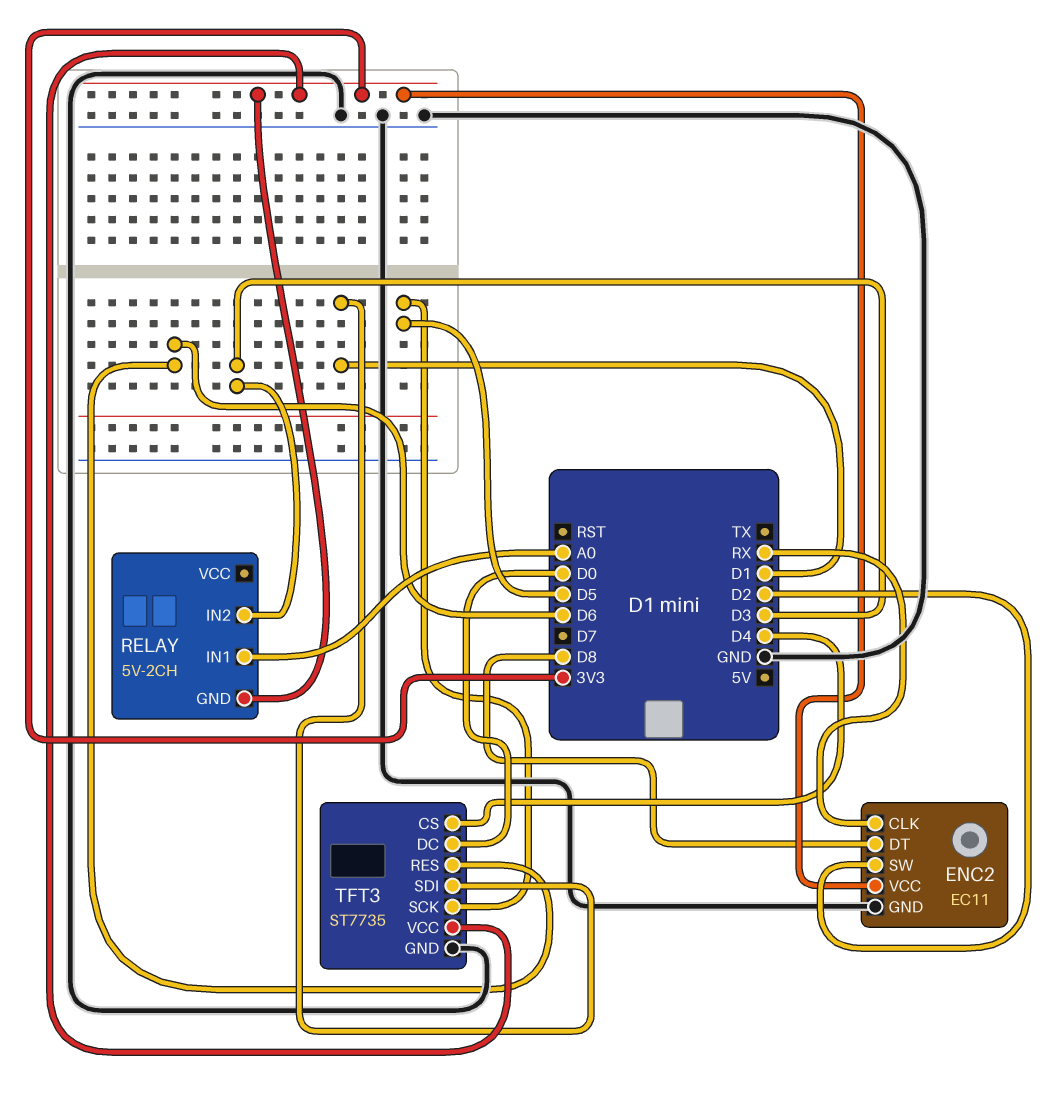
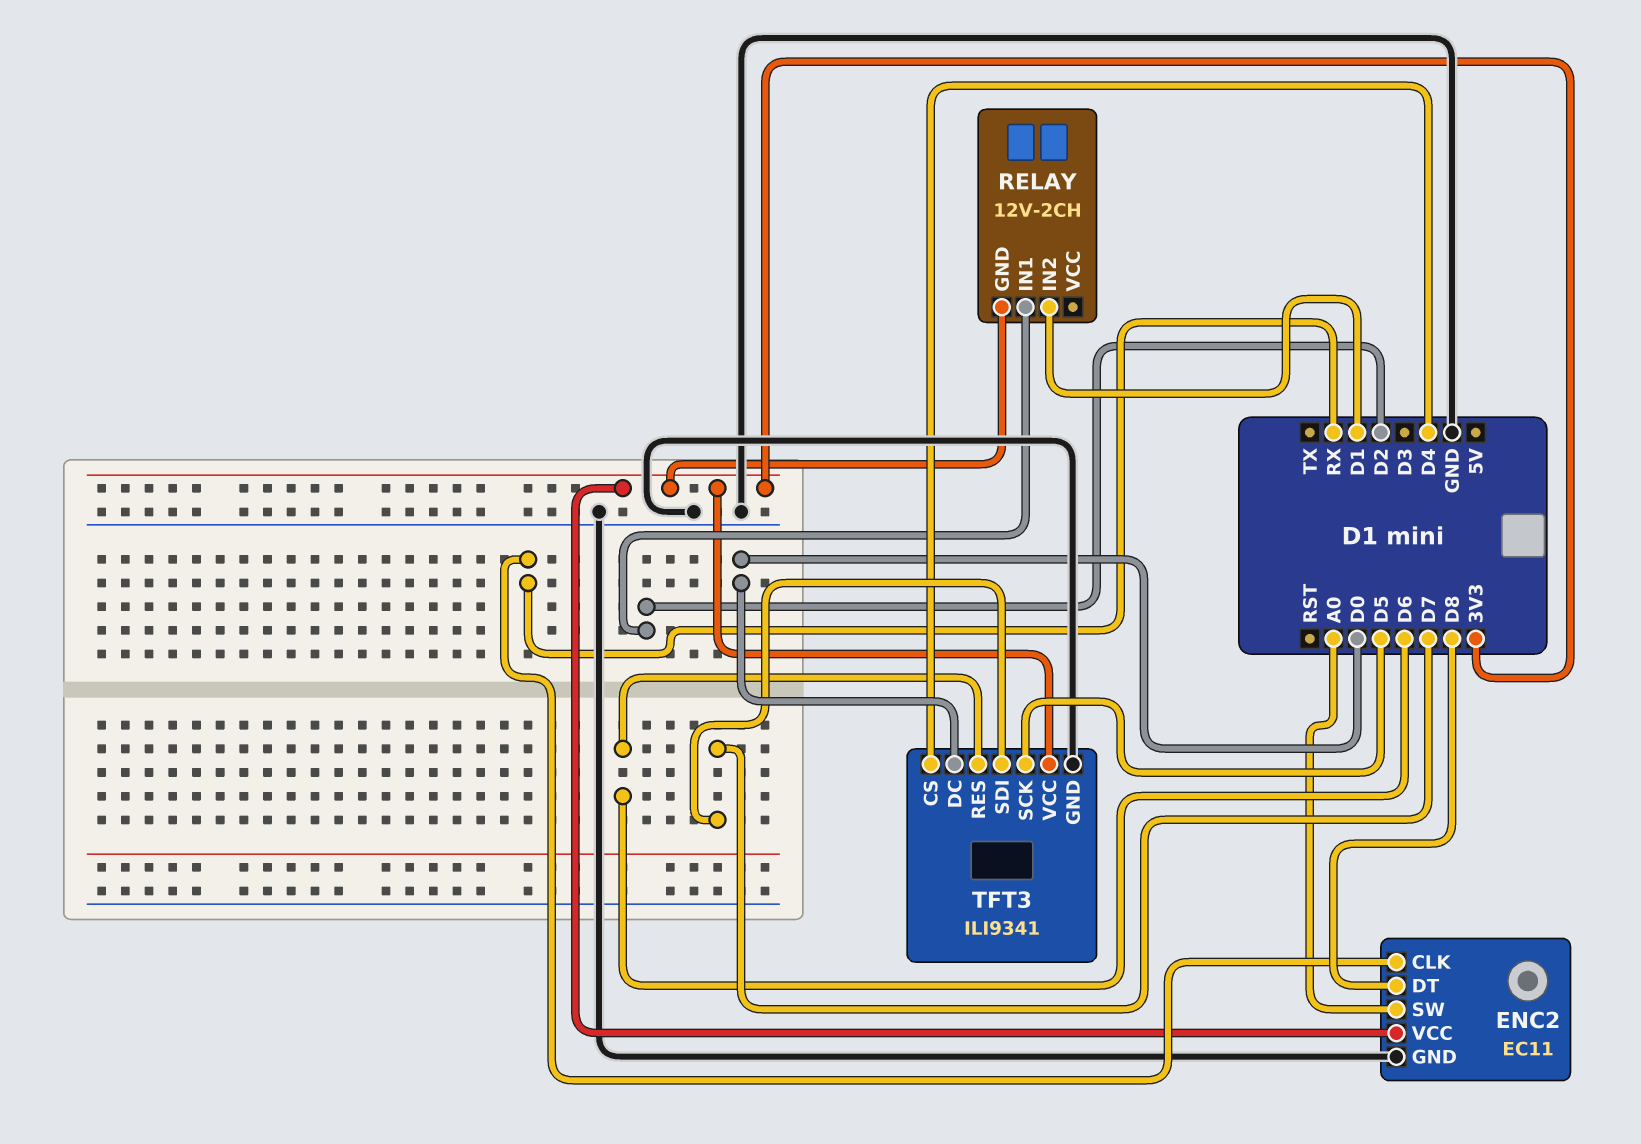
ENC2 pin SW: D2 -> A0
RELAY: 5V-2CH -> 12V-2CH
RELAY pin IN1: A0 -> D2
RELAY pin IN2: D3 -> D1
TFT3: ST7735 -> ILI9341
TFT3 pin SDI: D1 -> D7

